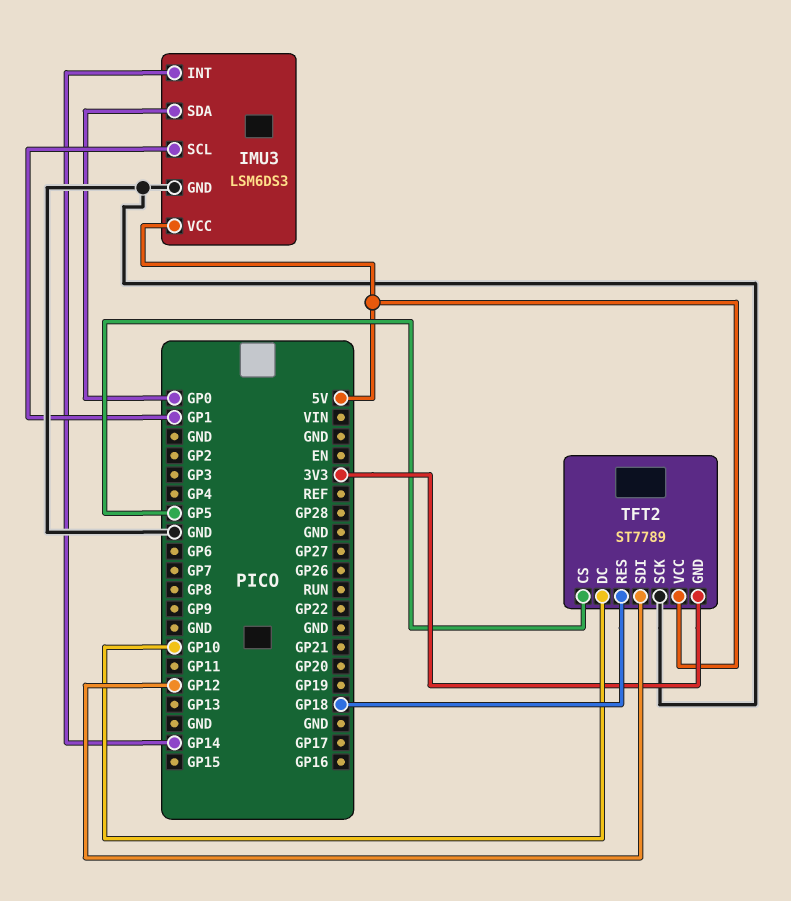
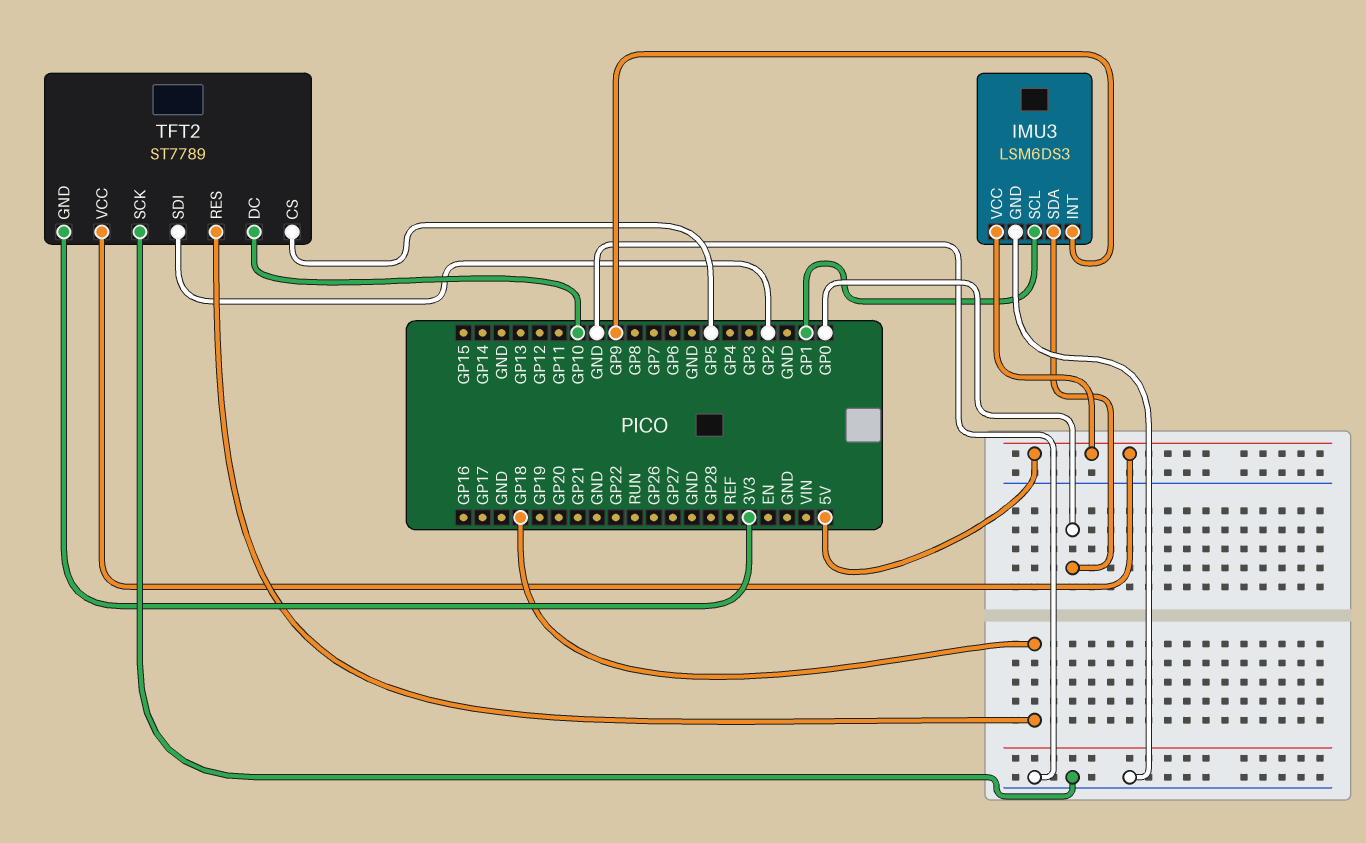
IMU3 pin INT: GP14 -> GP9
TFT2 pin SDI: GP12 -> GP2

